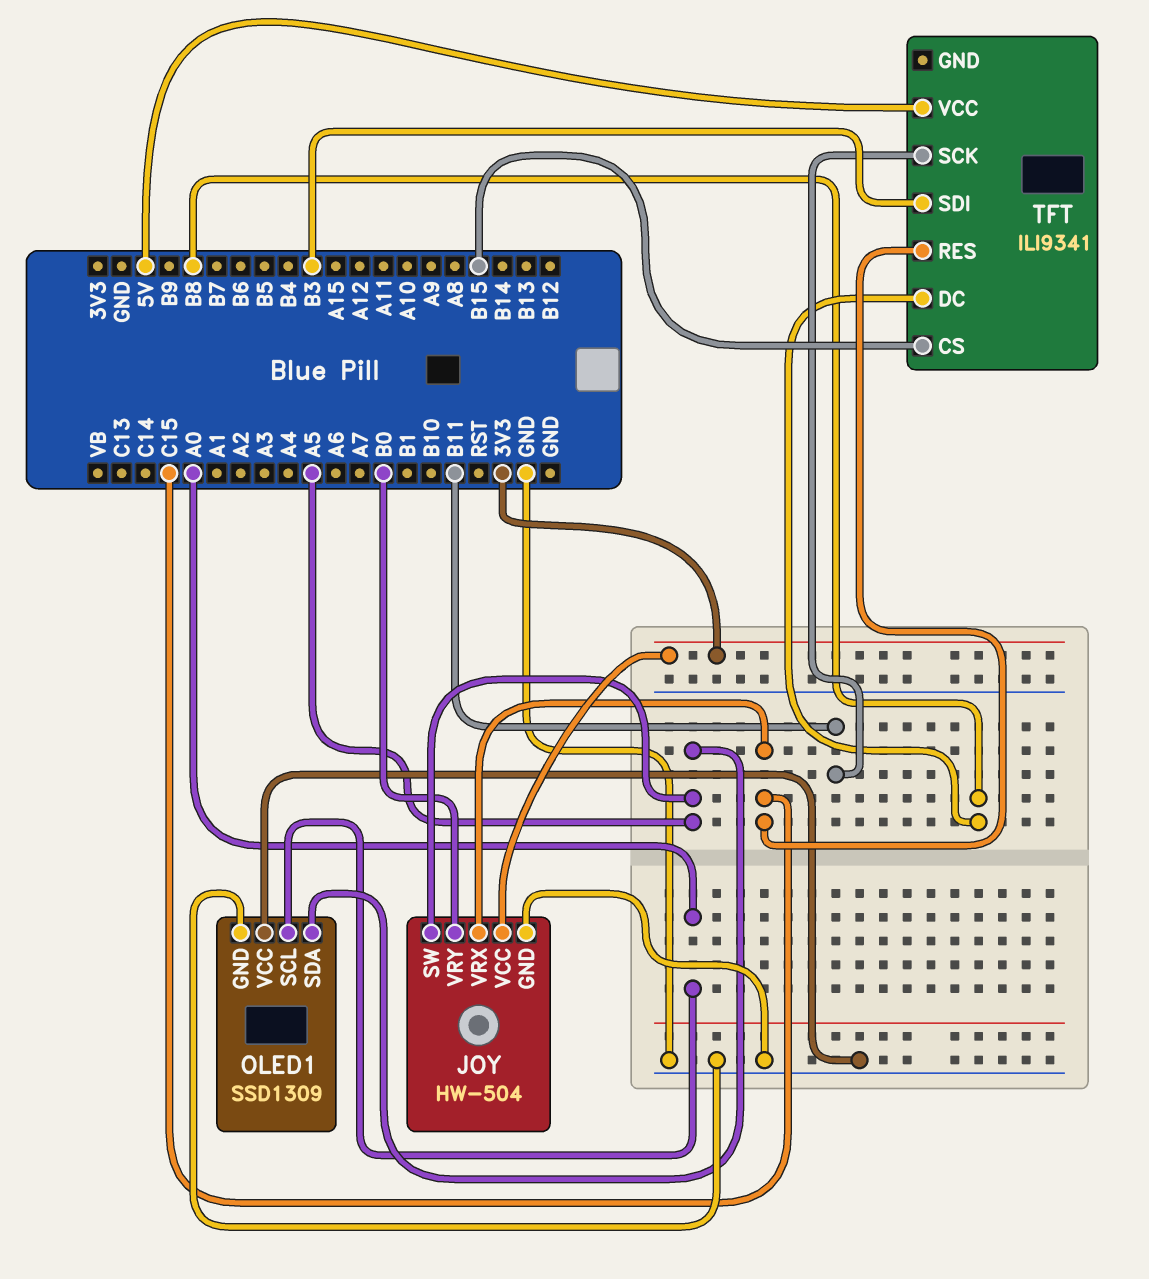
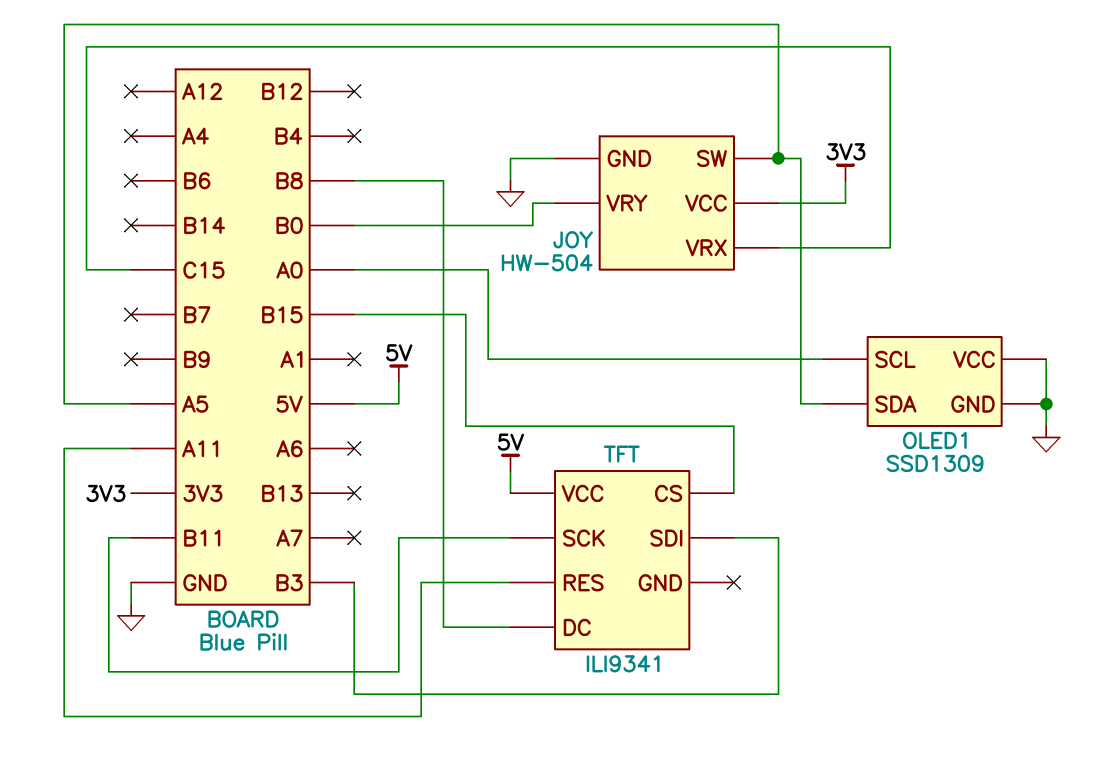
TFT pin RES: C15 -> A11

